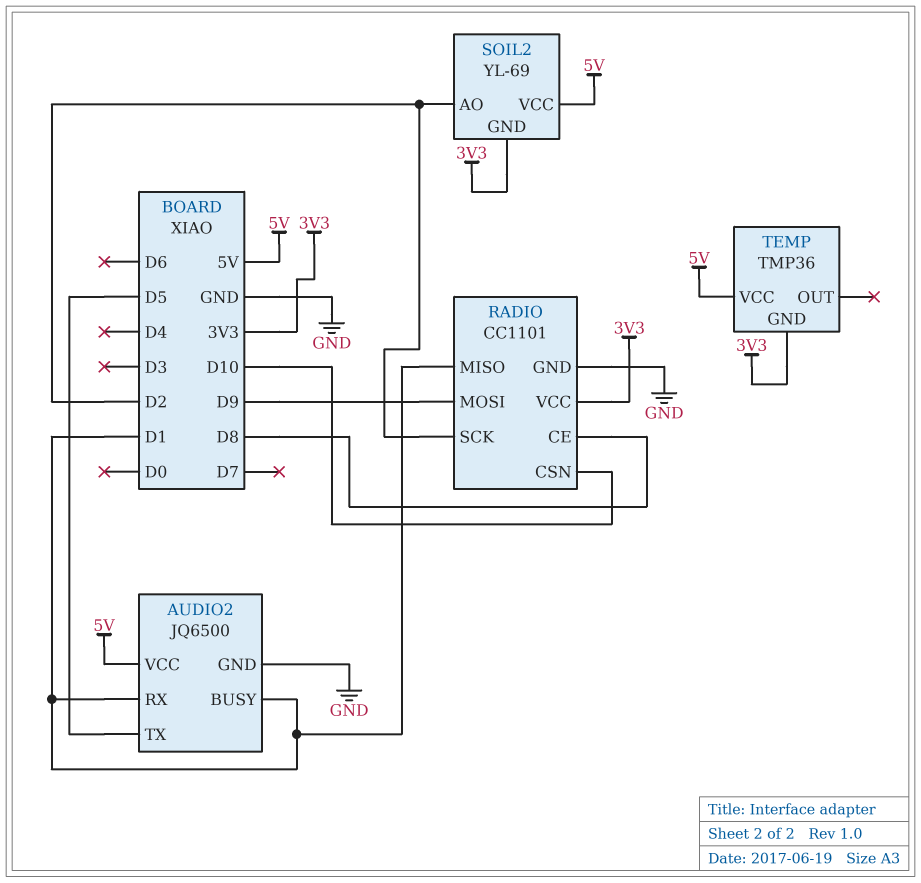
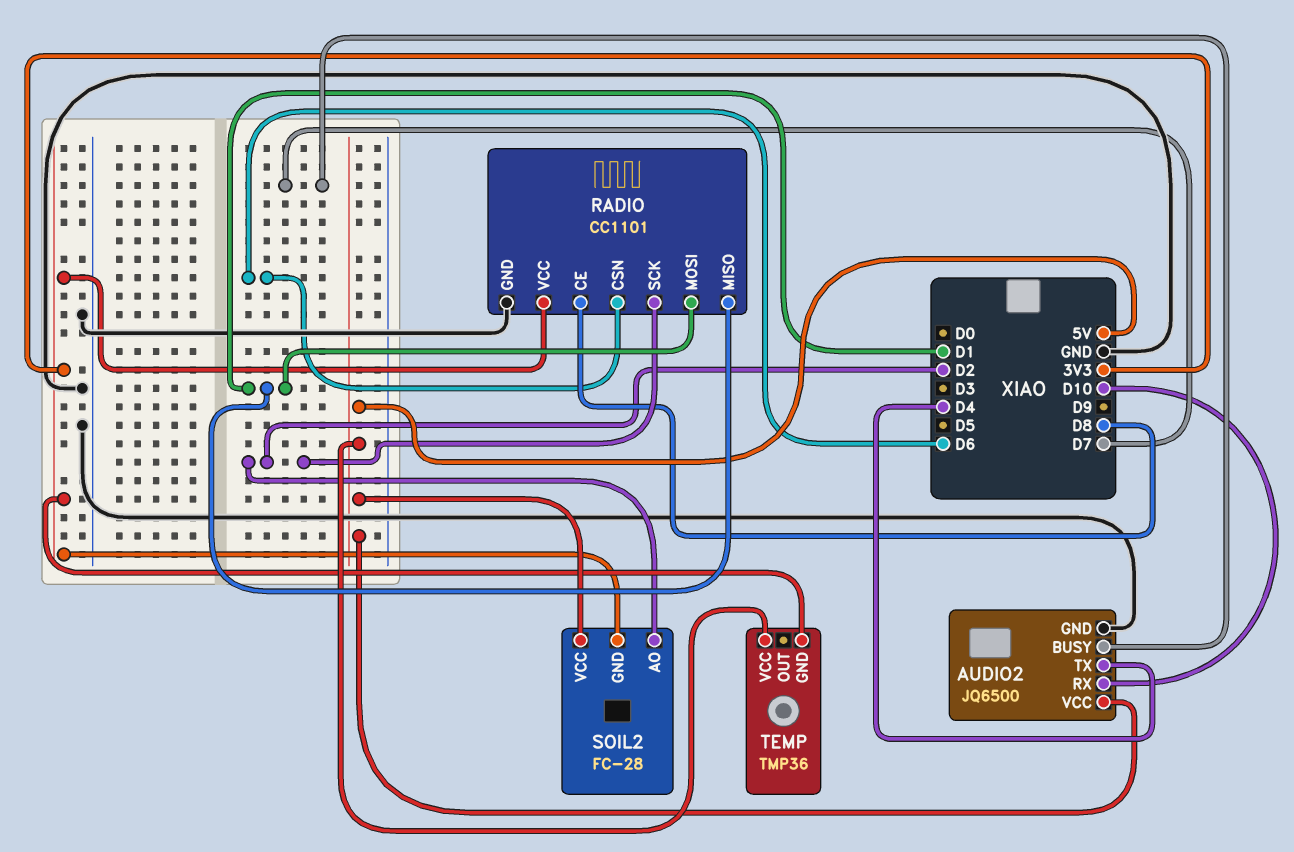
AUDIO2 pin BUSY: D1 -> D7
AUDIO2 pin RX: D1 -> D10
AUDIO2 pin TX: D5 -> D4
RADIO pin CSN: D10 -> D6
RADIO pin MOSI: D9 -> D1
SOIL2: YL-69 -> FC-28

